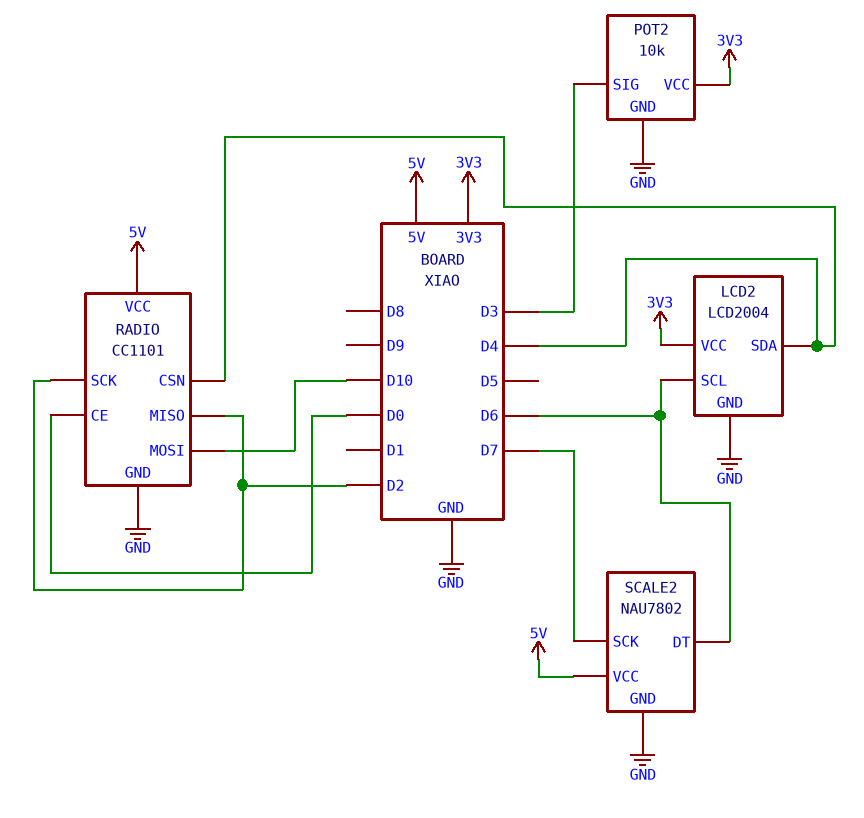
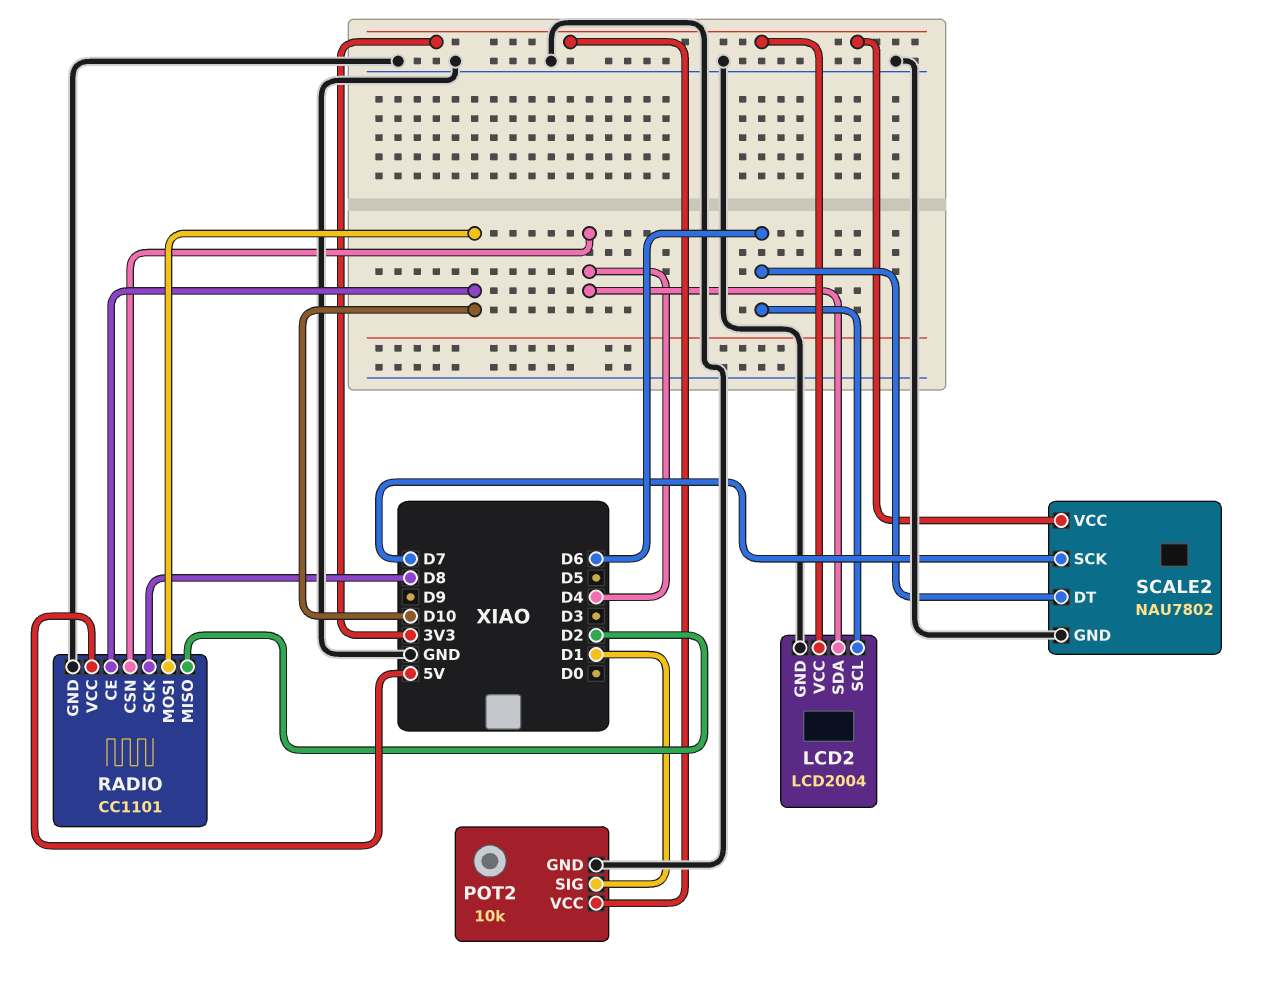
POT2 pin SIG: D3 -> D1
RADIO pin CE: D0 -> D10
RADIO pin SCK: D2 -> D8
SCALE2 pin VCC: 5V -> 3V3

